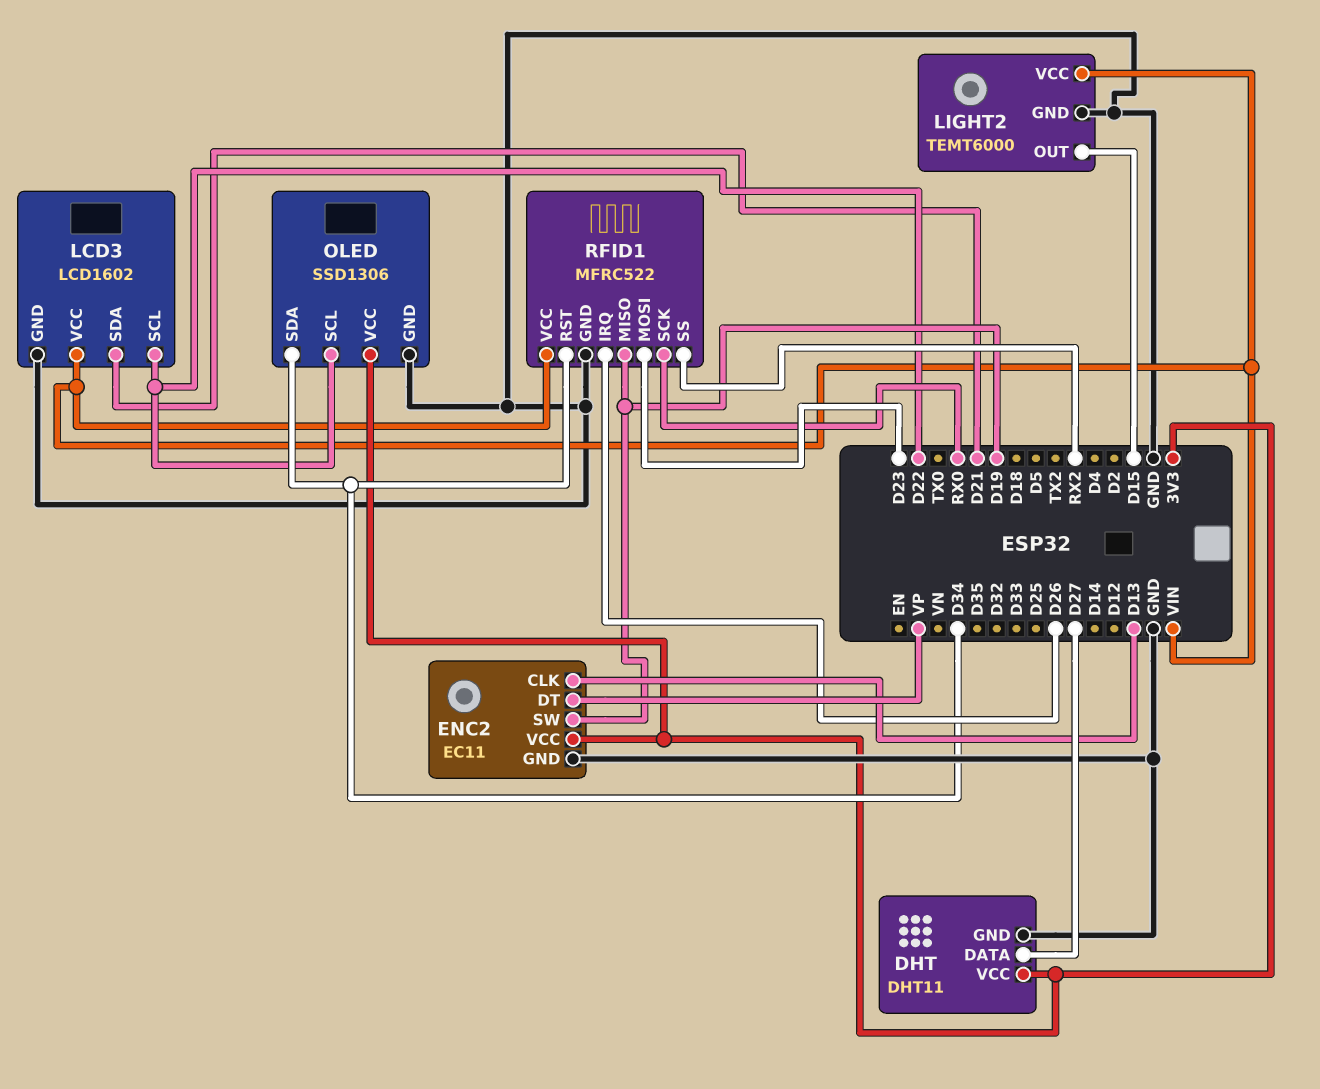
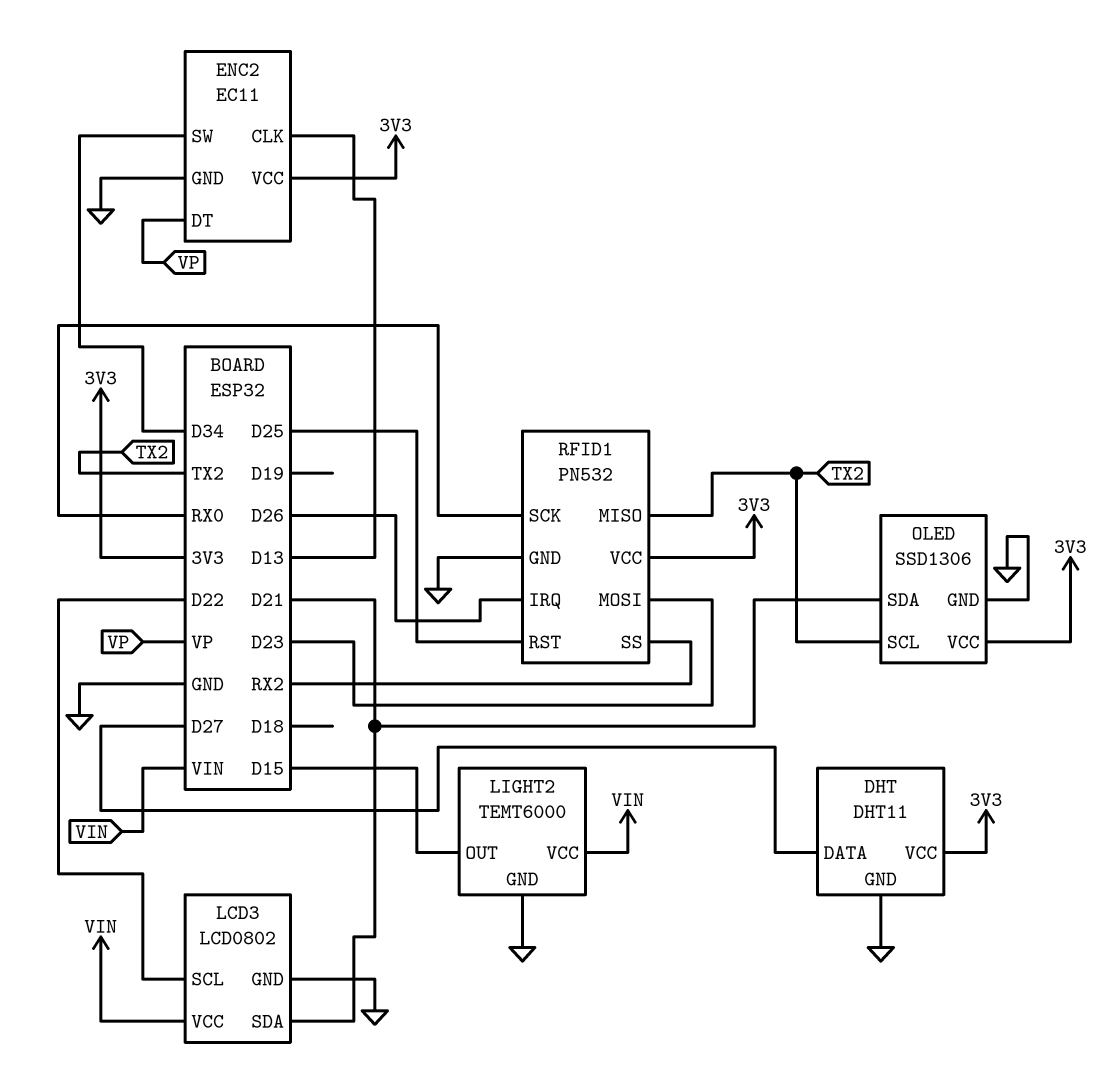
ENC2 pin SW: D19 -> D34
LCD3: LCD1602 -> LCD0802
OLED pin SCL: D22 -> TX2
OLED pin SDA: D34 -> D21
RFID1: MFRC522 -> PN532
RFID1 pin MISO: D19 -> TX2
RFID1 pin RST: D34 -> D25
RFID1 pin VCC: VIN -> 3V3

